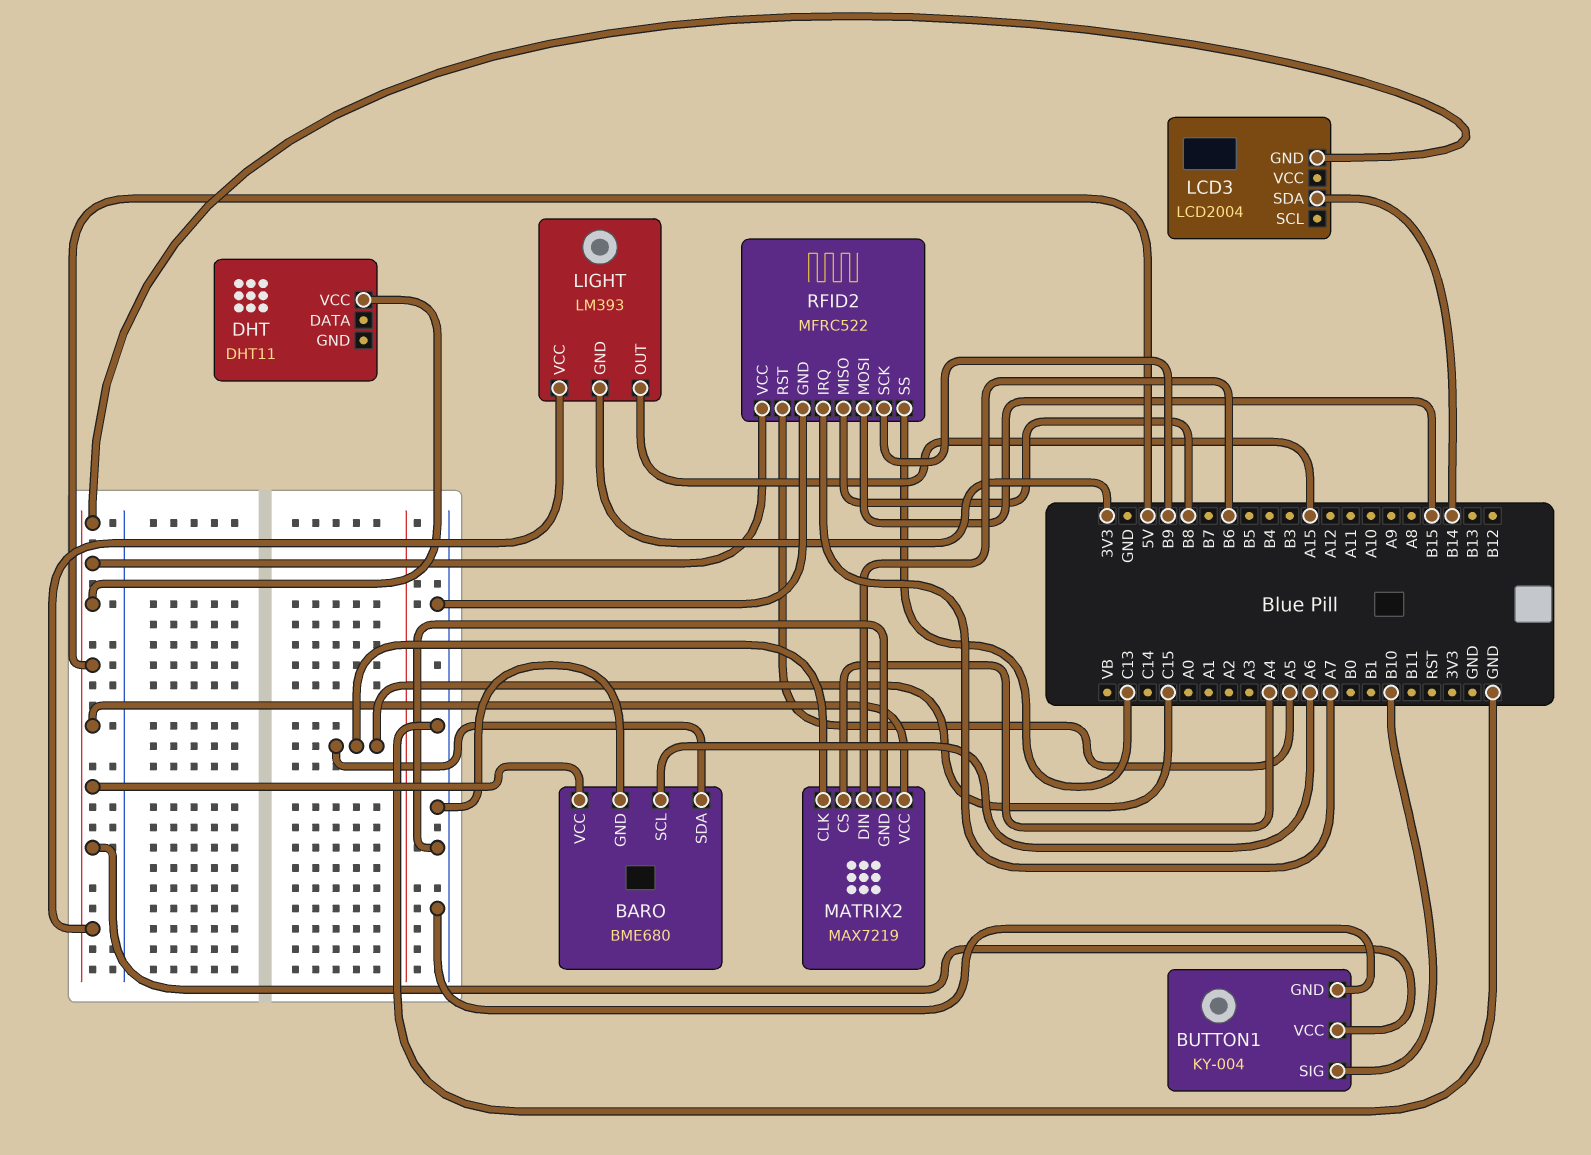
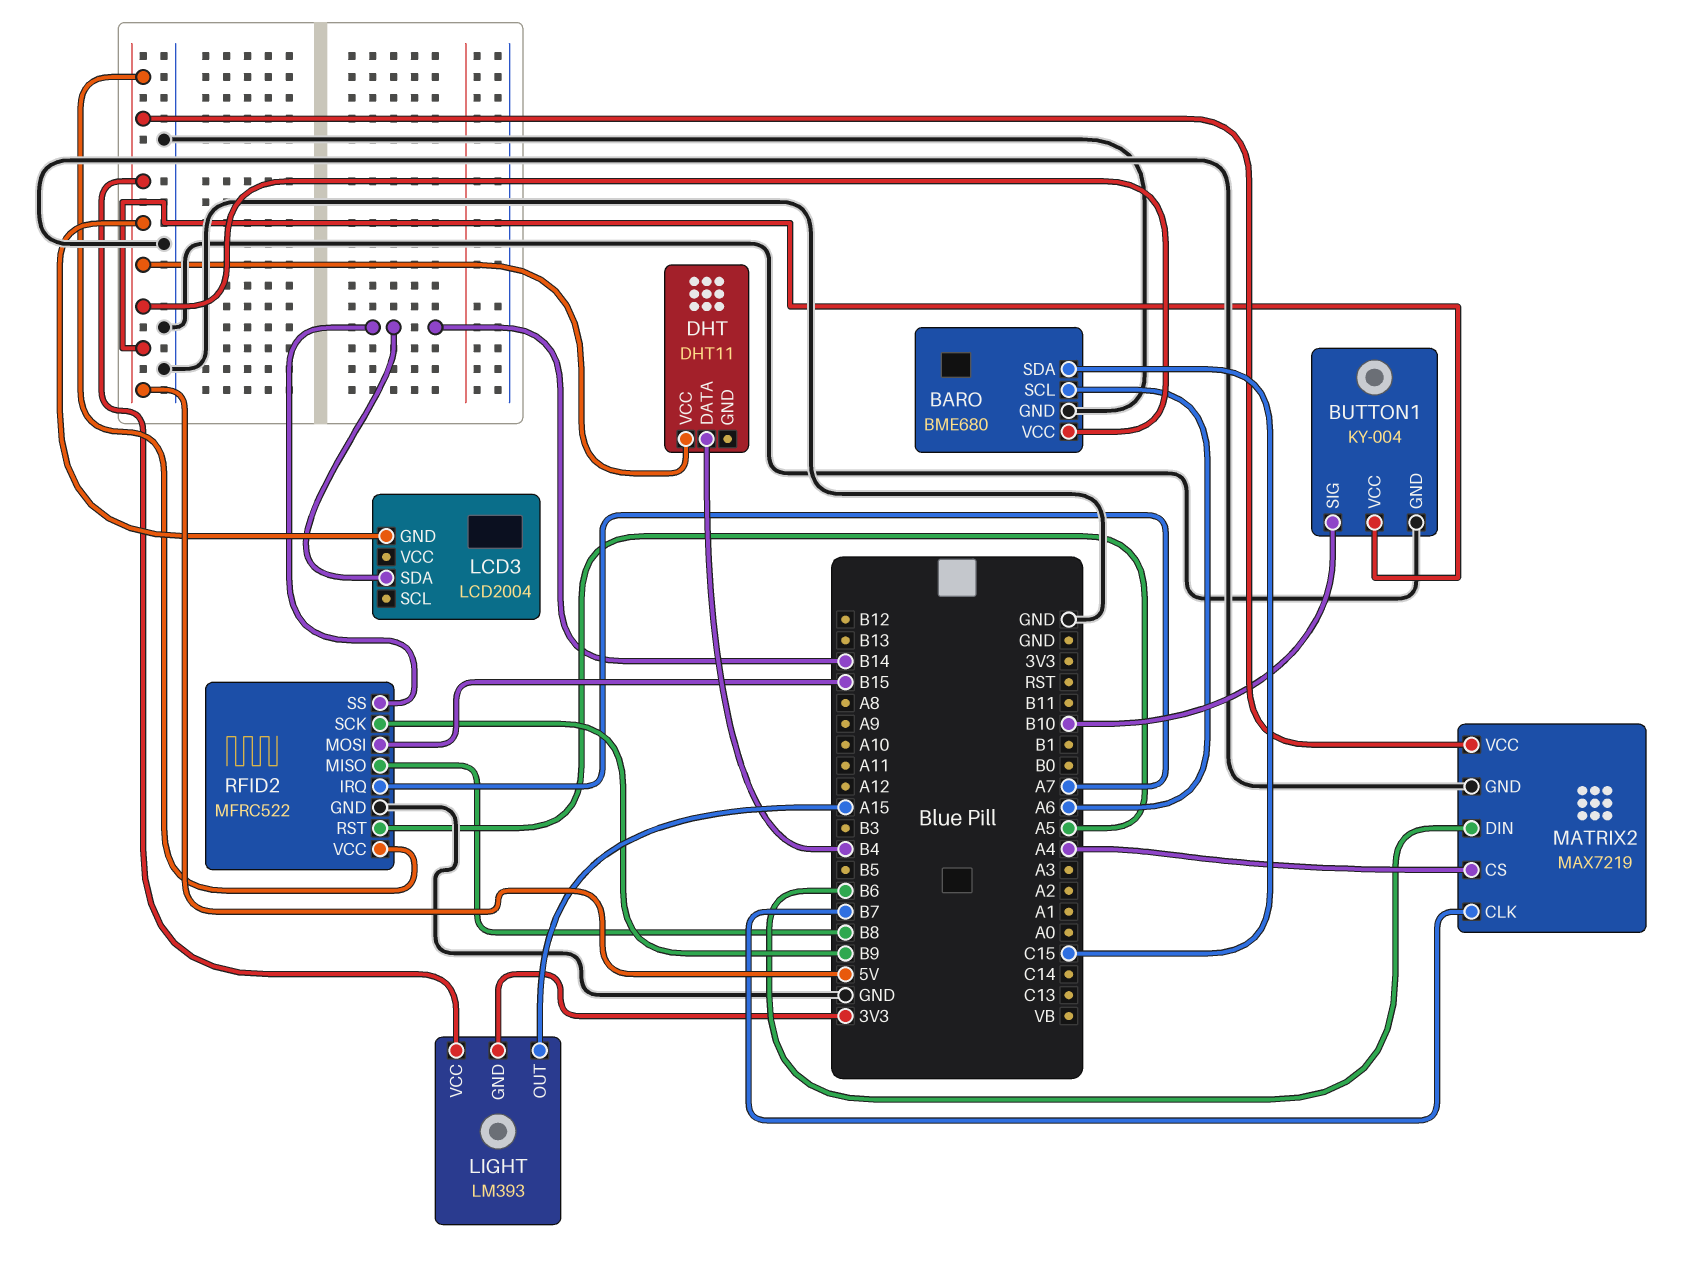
DHT pin DATA: none -> B4
MATRIX2 pin CLK: C15 -> B7
RFID2 pin SS: C13 -> B14

